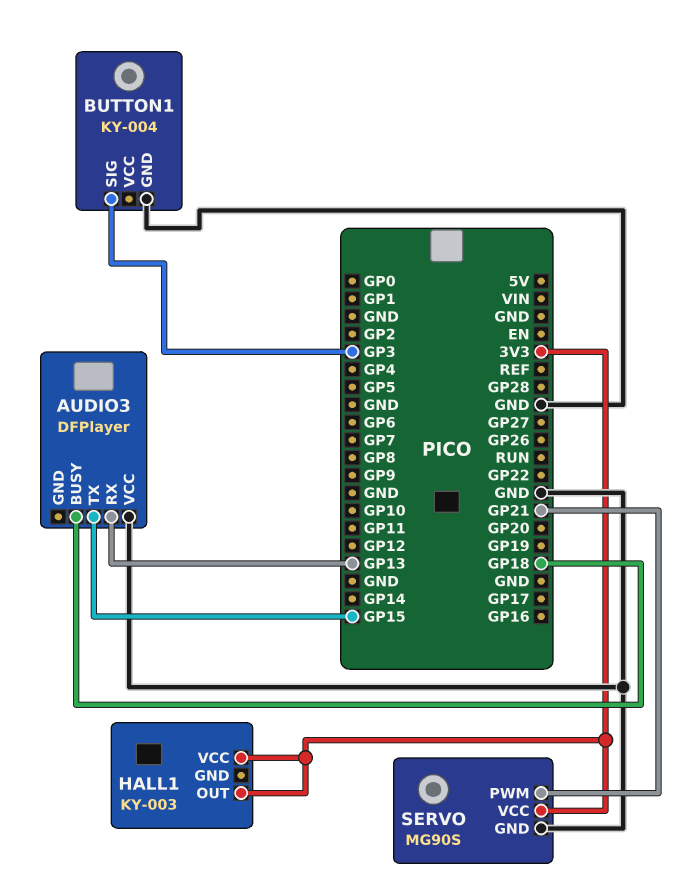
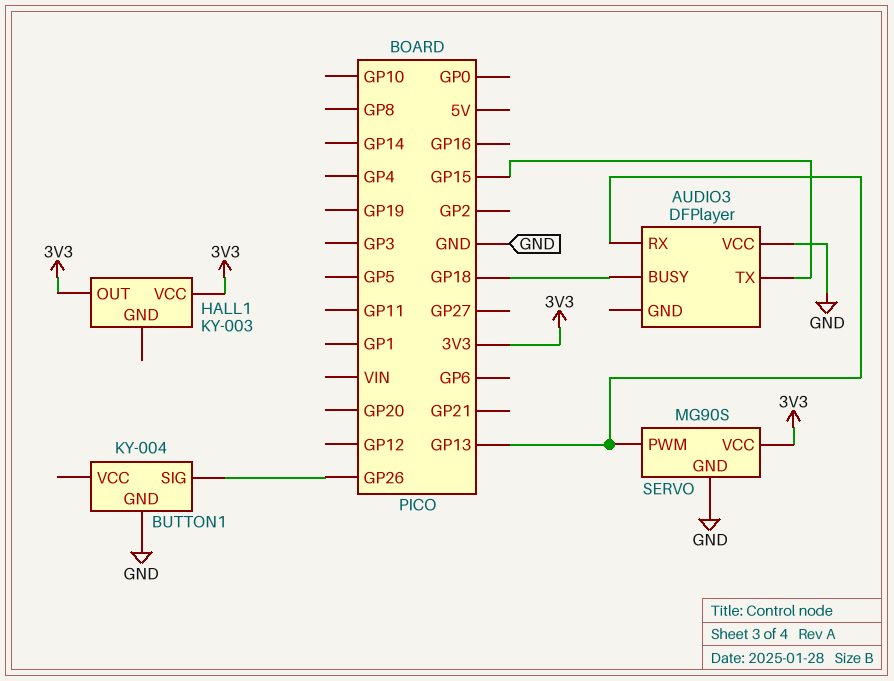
BUTTON1 pin SIG: GP3 -> GP26
SERVO pin PWM: GP21 -> GP13

